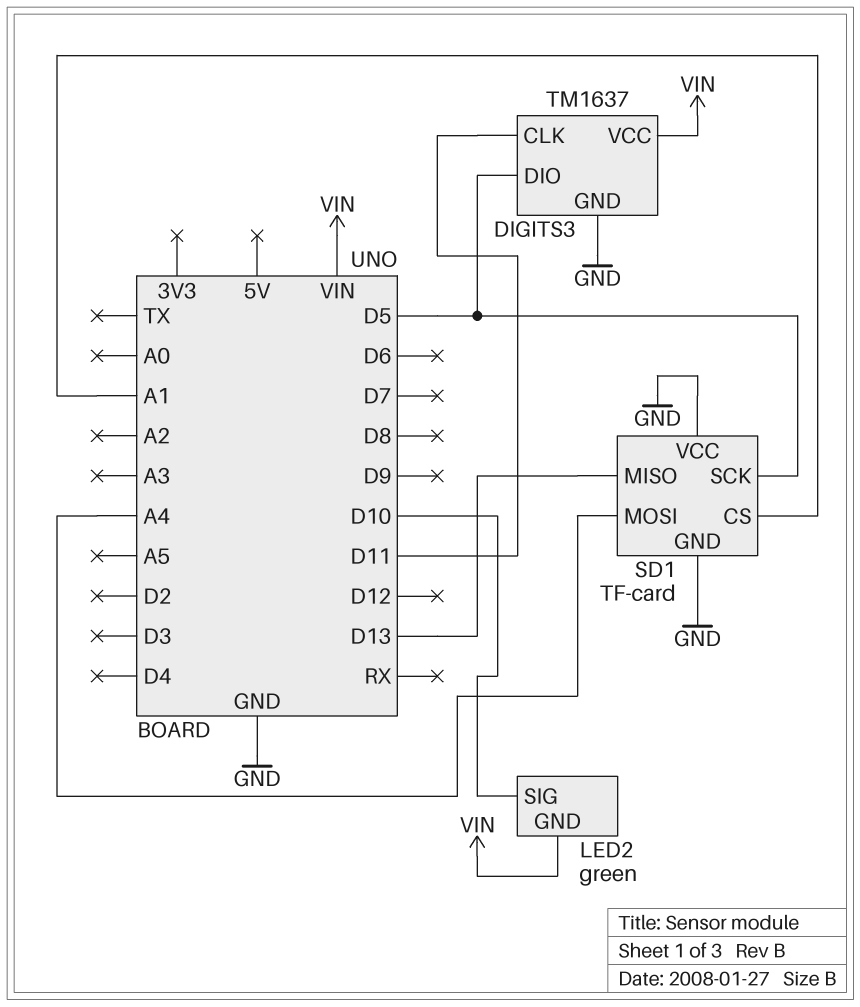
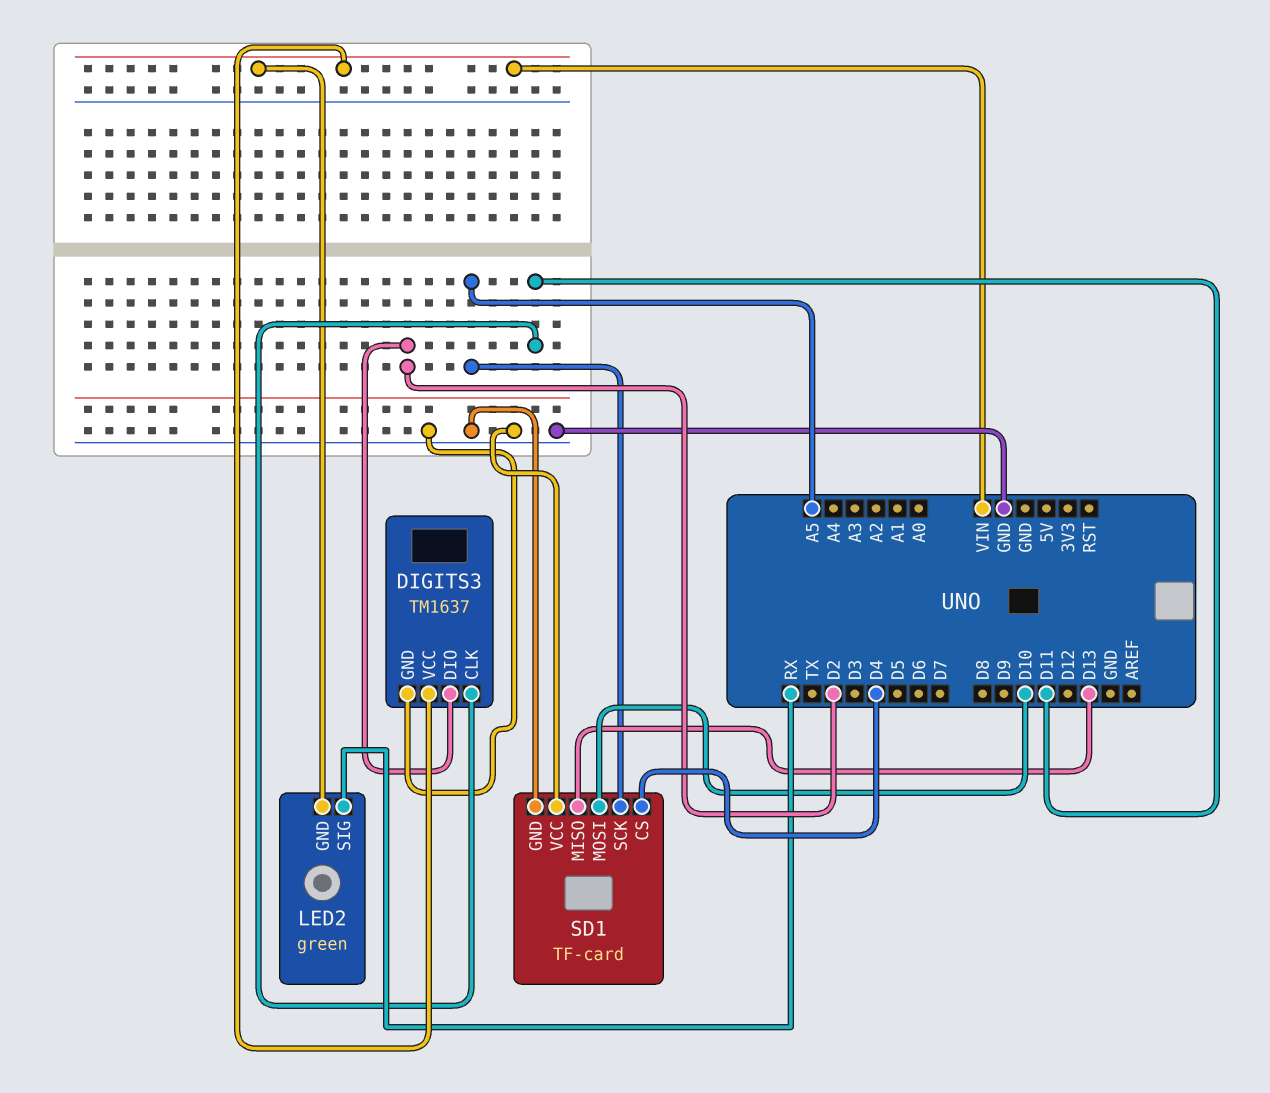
DIGITS3 pin DIO: D5 -> D2
LED2 pin SIG: D10 -> RX
SD1 pin CS: A1 -> D4
SD1 pin MOSI: A4 -> D10
SD1 pin SCK: D5 -> A5

